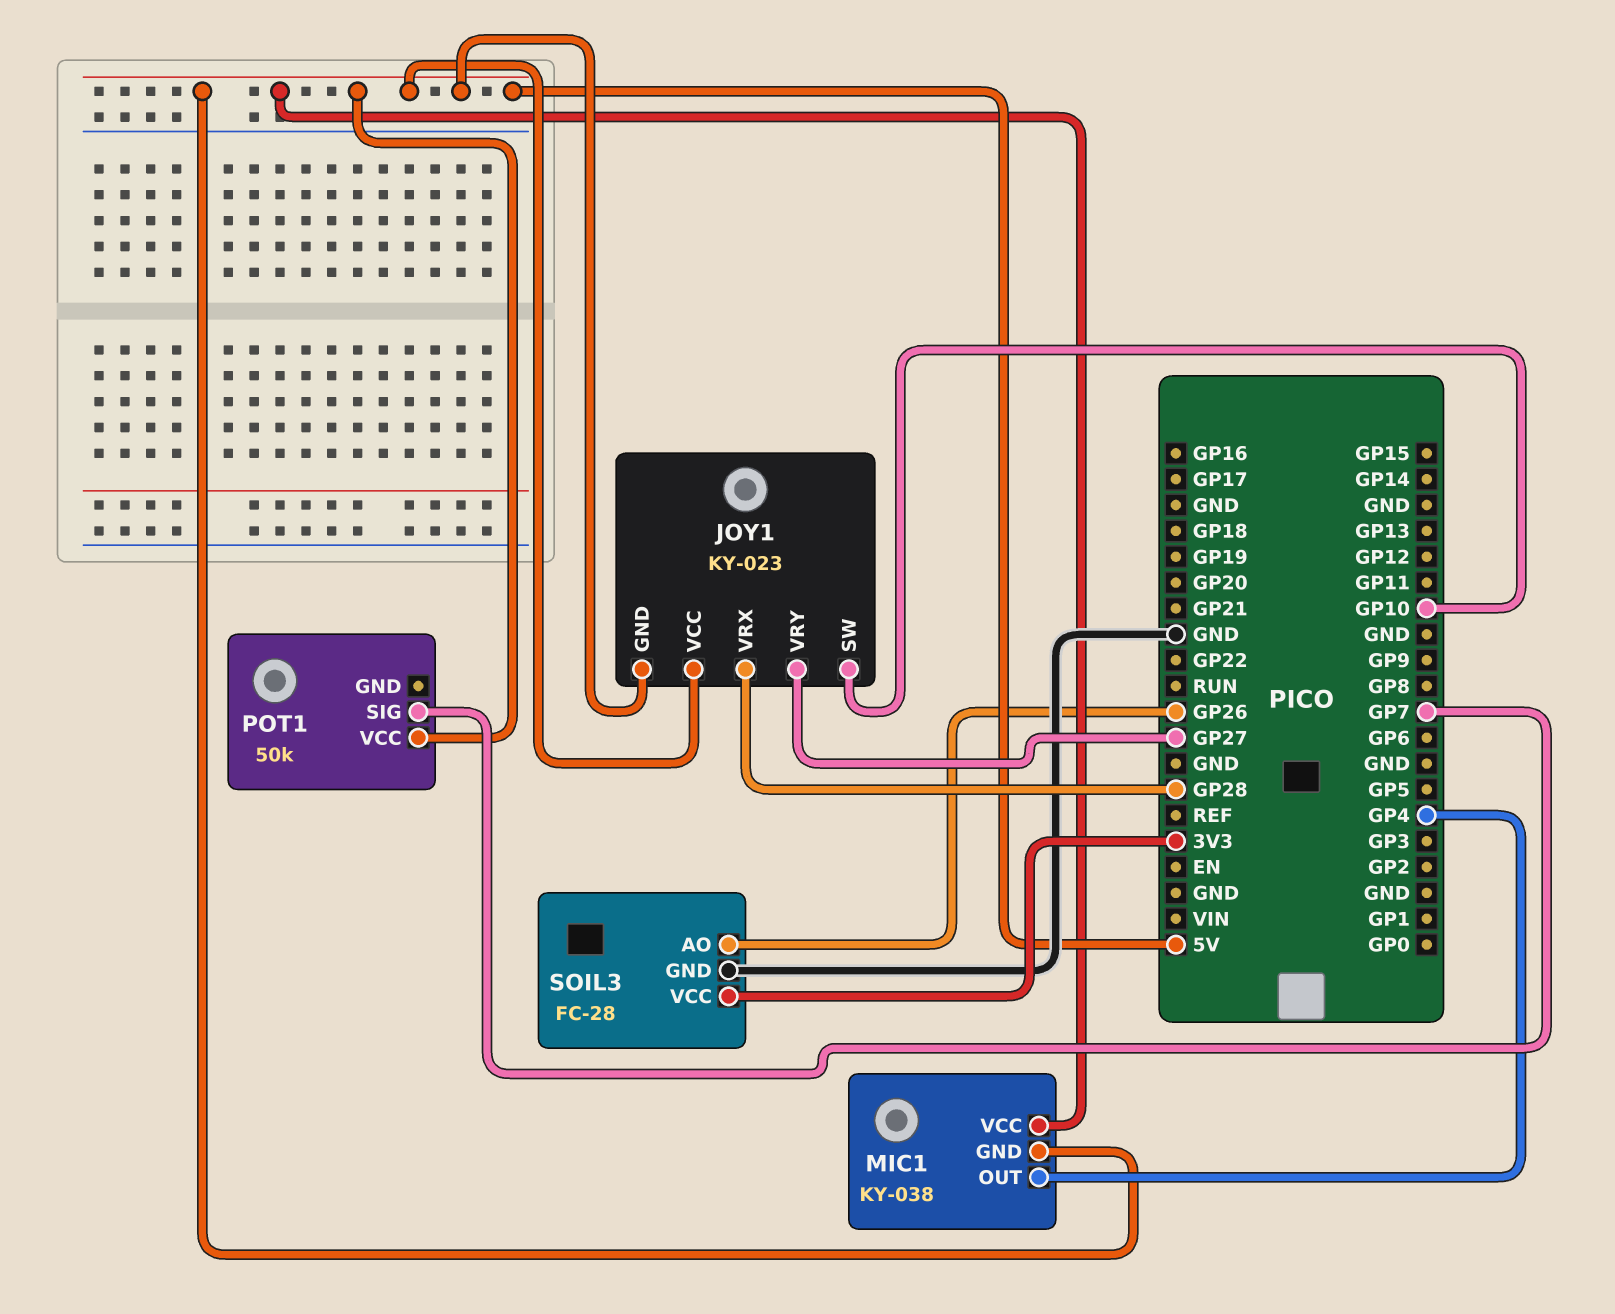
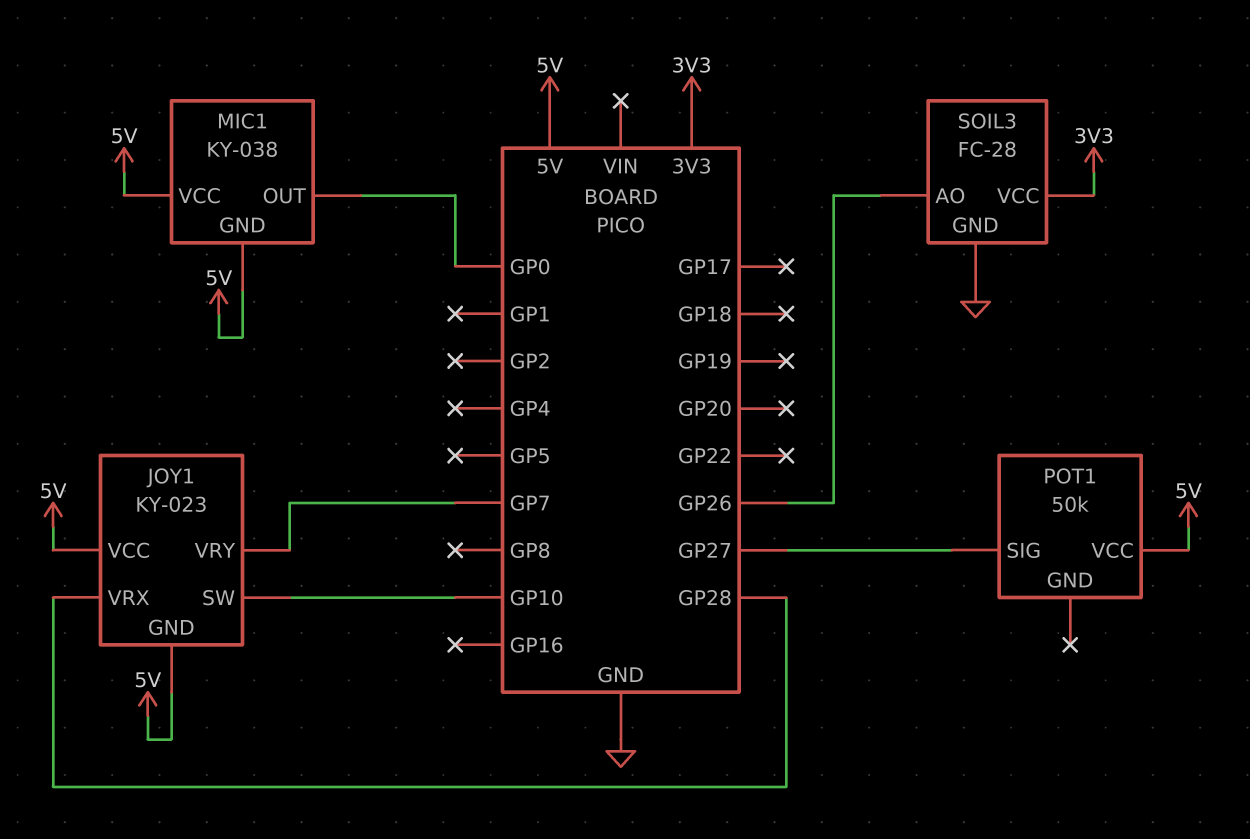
JOY1 pin VRY: GP27 -> GP7
MIC1 pin OUT: GP4 -> GP0
POT1 pin SIG: GP7 -> GP27

